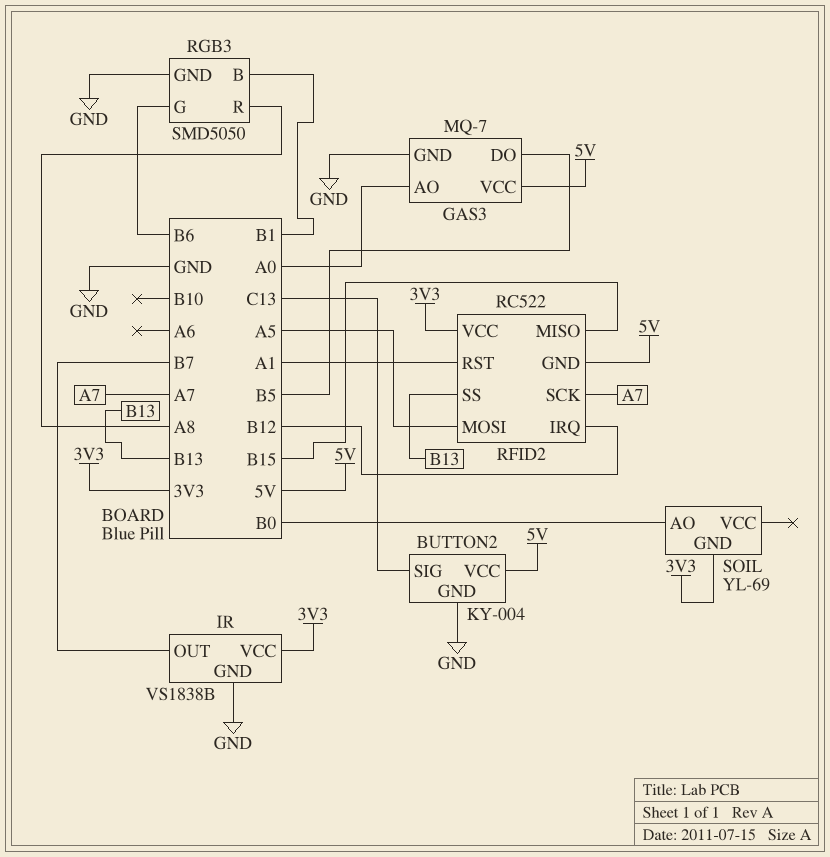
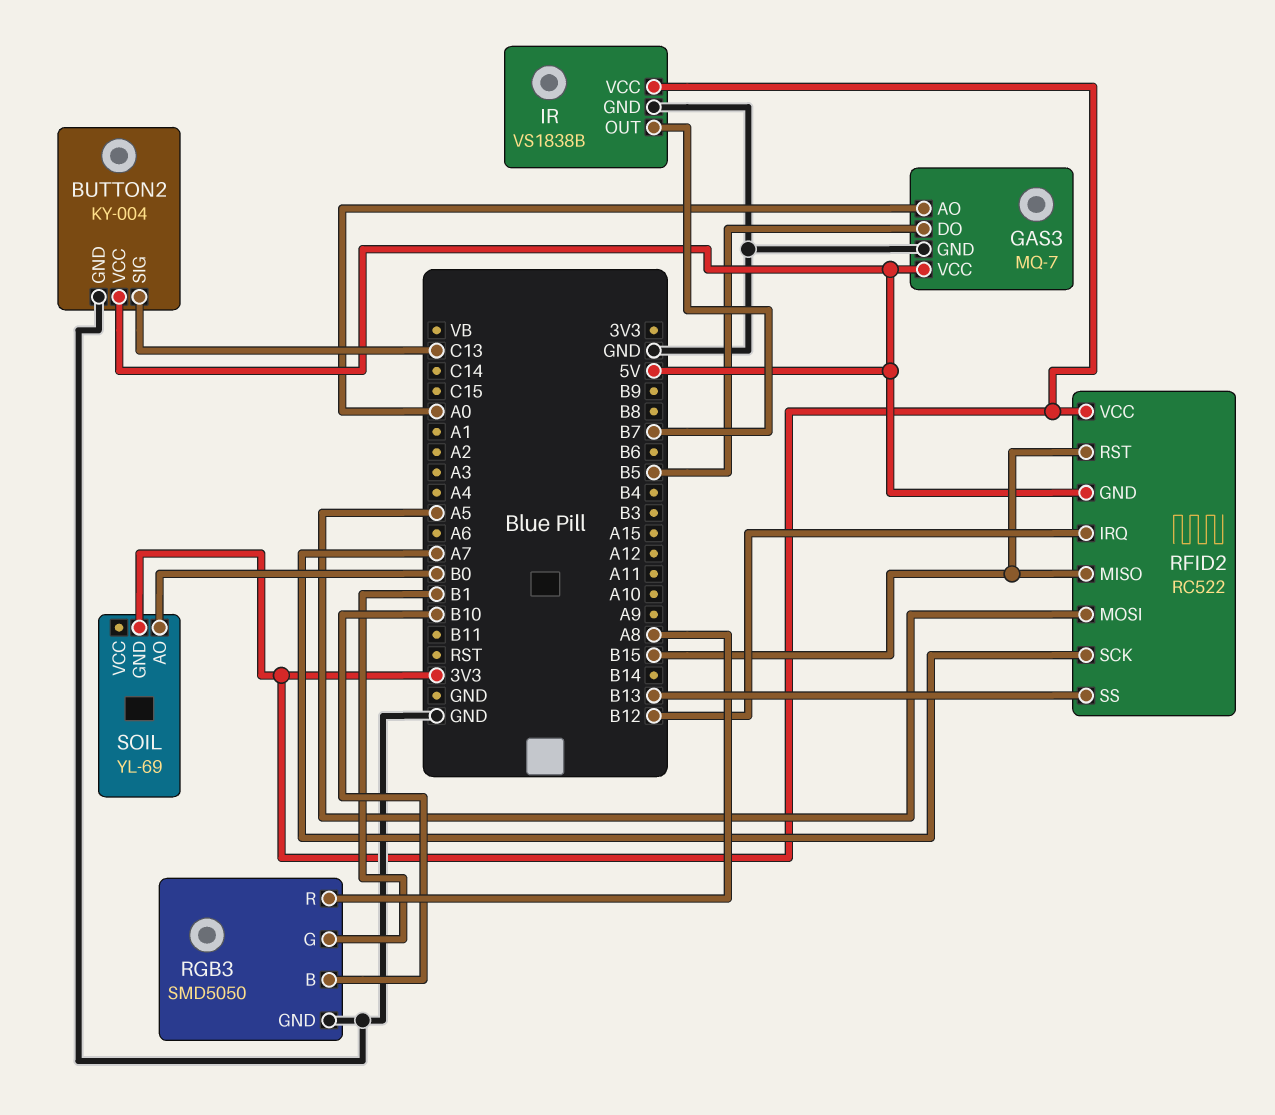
RFID2 pin RST: A1 -> B15
RGB3 pin B: B1 -> B10
RGB3 pin G: B6 -> B1

